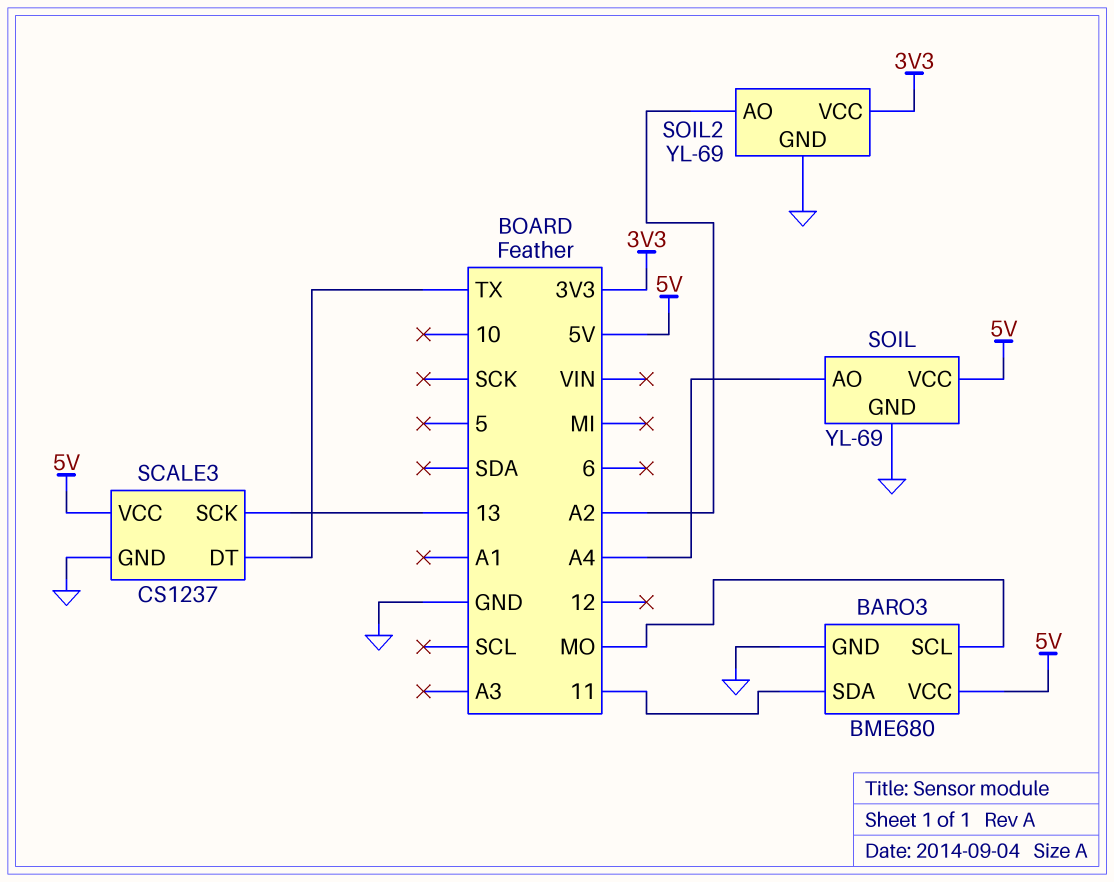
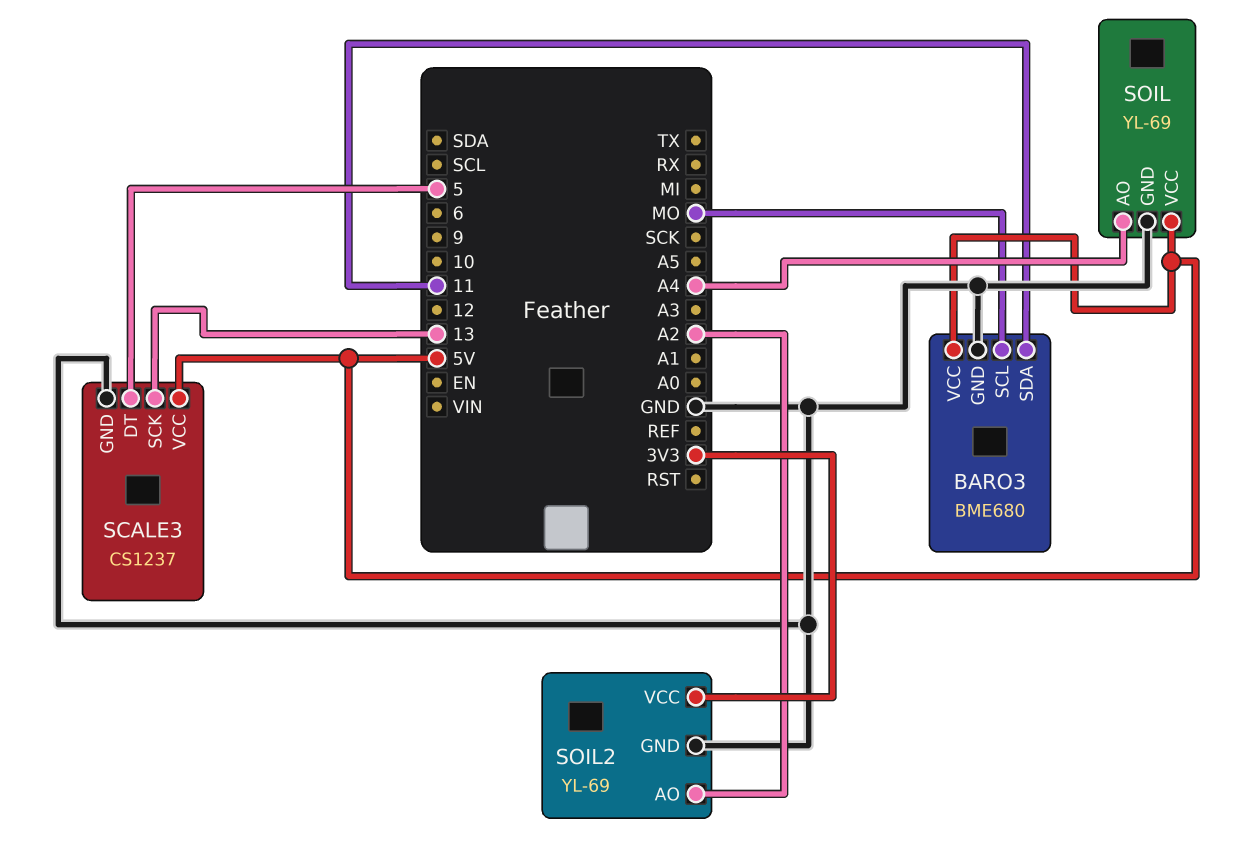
SCALE3 pin DT: TX -> 5

